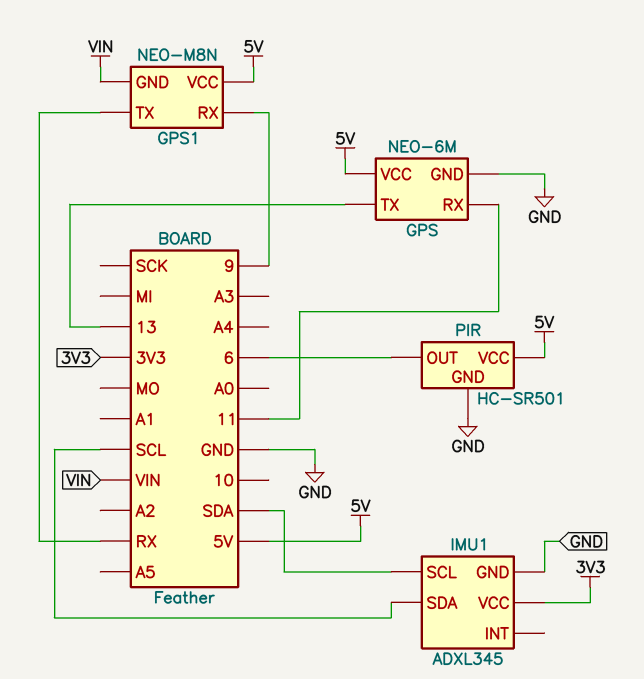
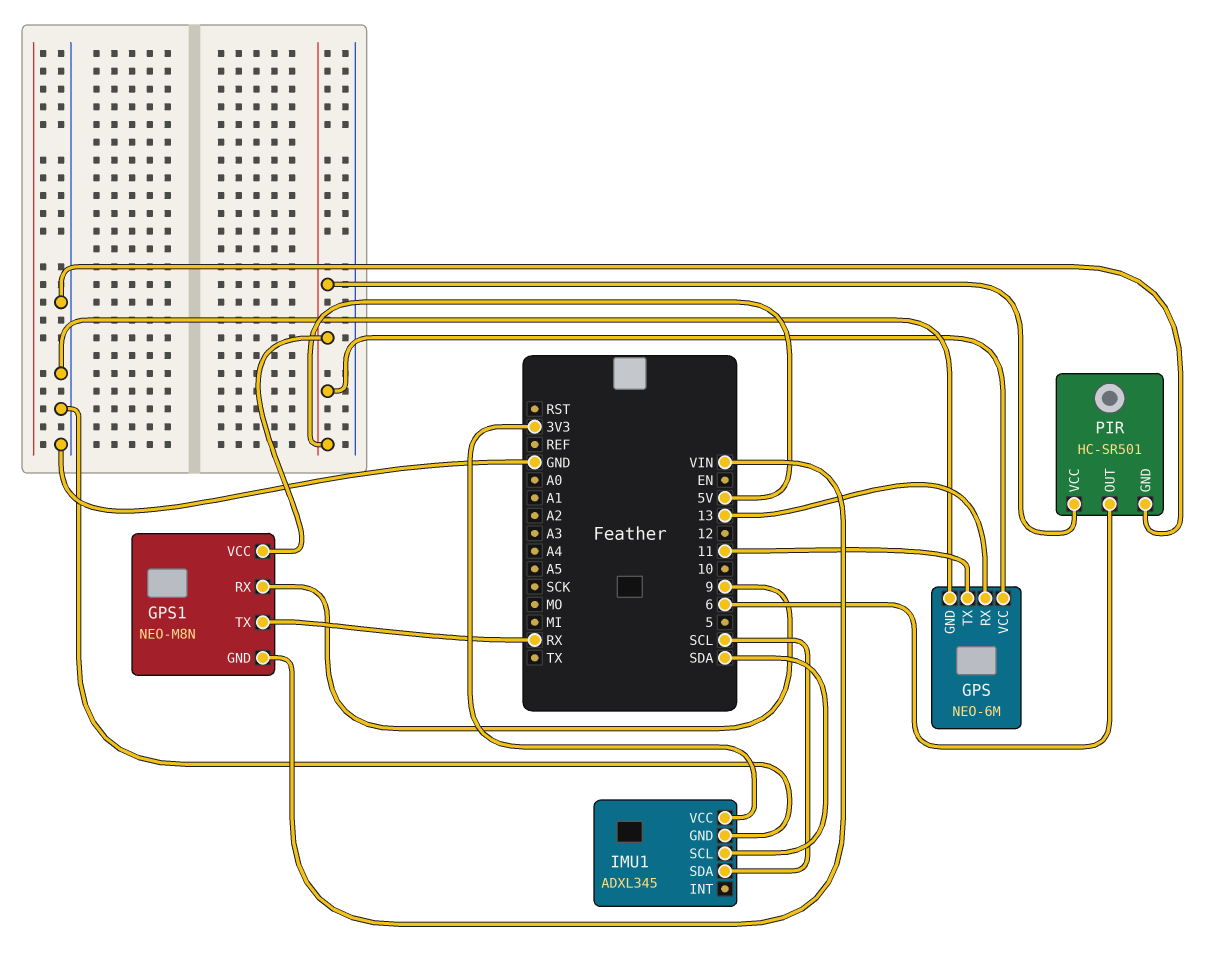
GPS pin RX: 11 -> 13
GPS pin TX: 13 -> 11

